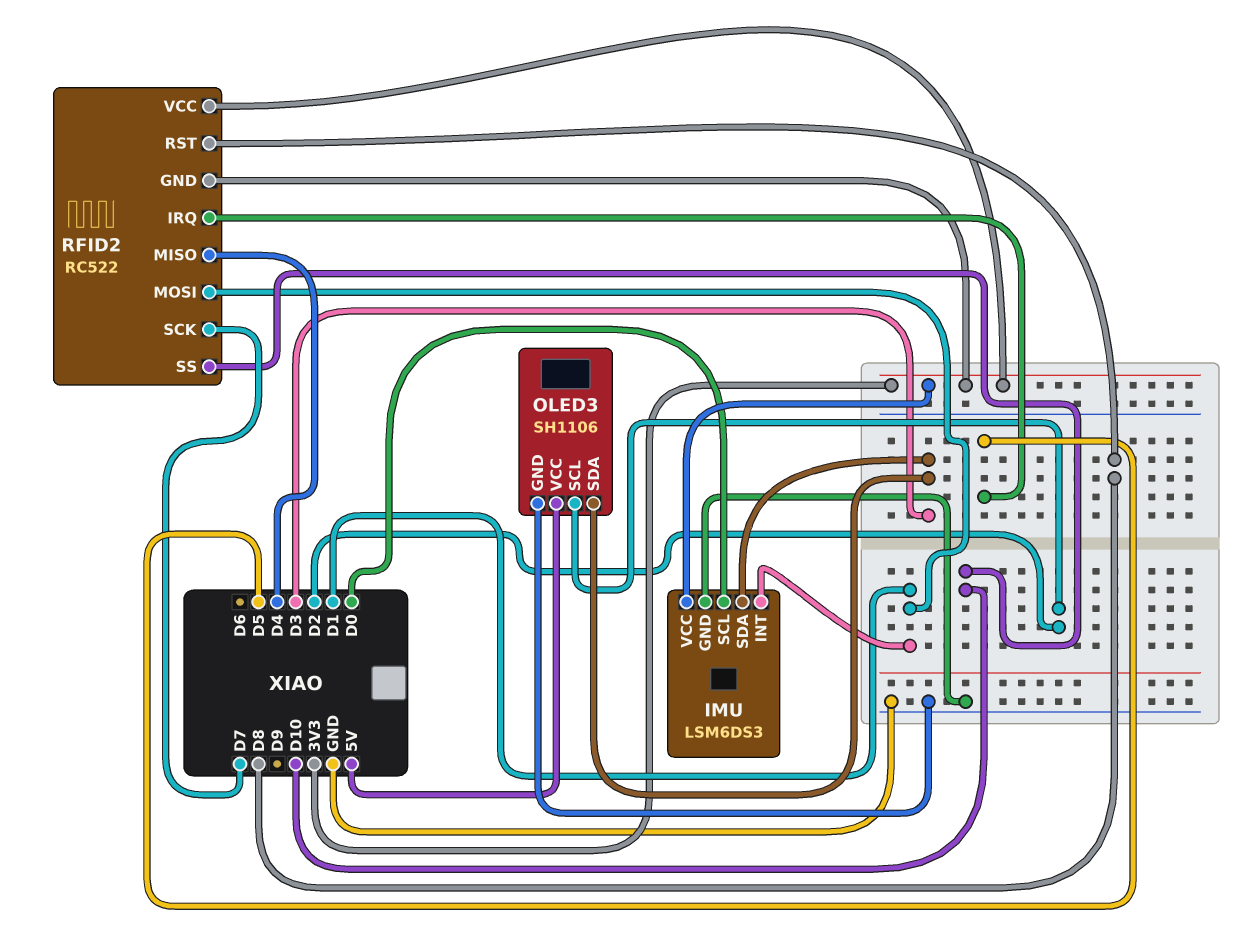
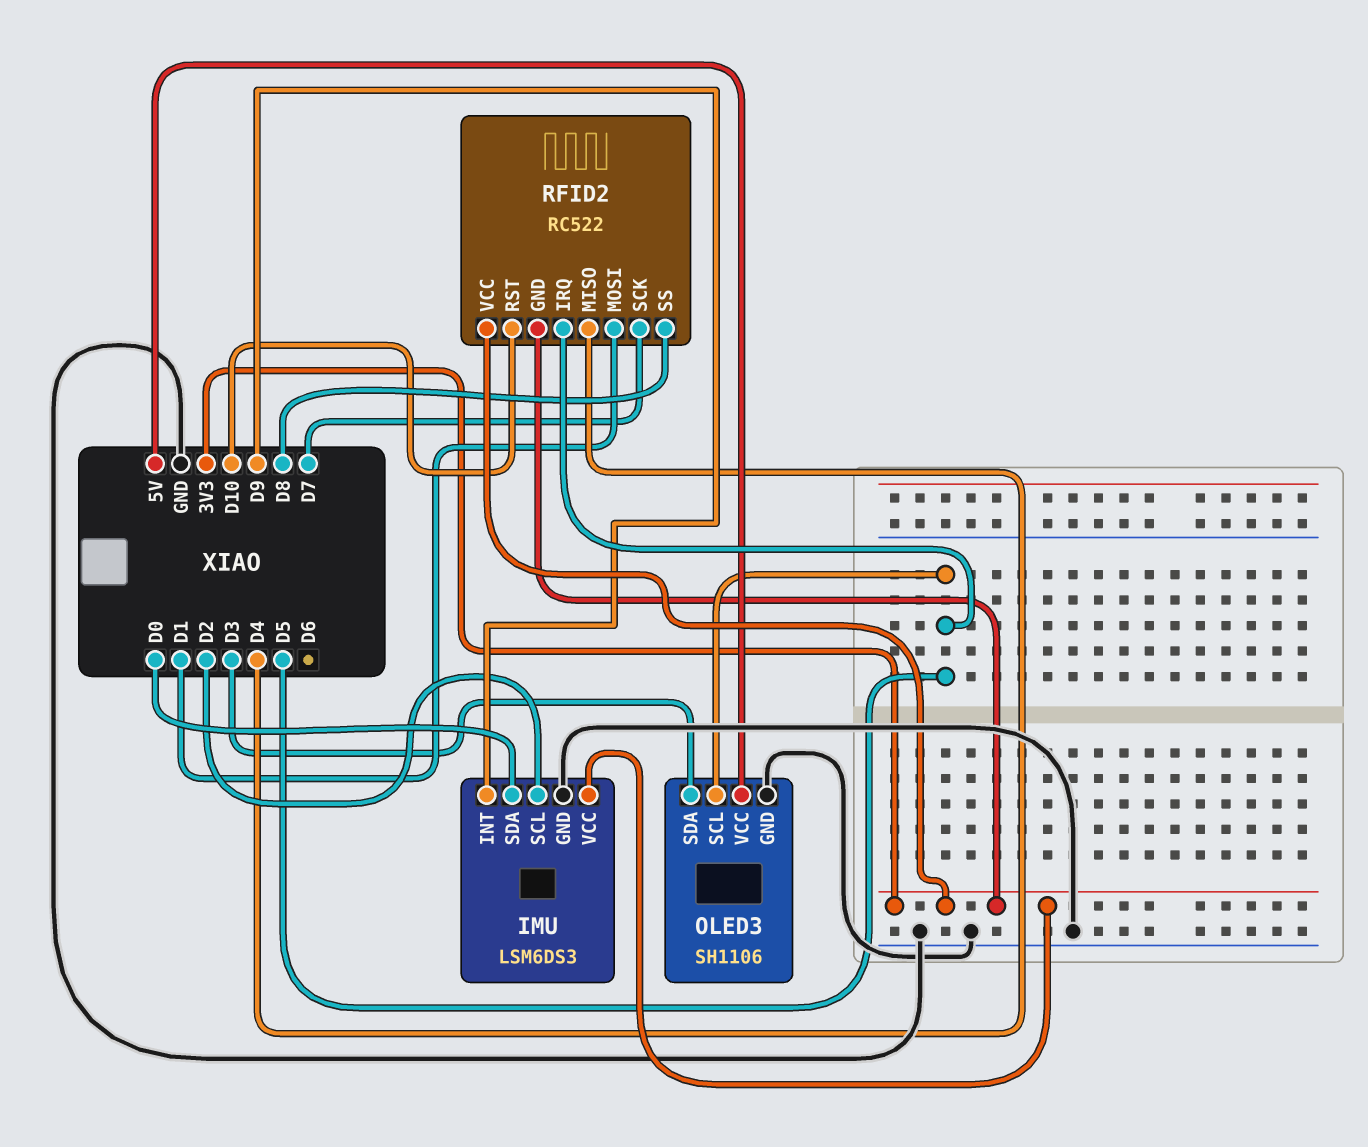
IMU pin INT: D1 -> D9
IMU pin SCL: D0 -> D2
IMU pin SDA: D3 -> D0
OLED3 pin SCL: D2 -> D5
RFID2 pin RST: D8 -> D10
RFID2 pin SS: D10 -> D8

